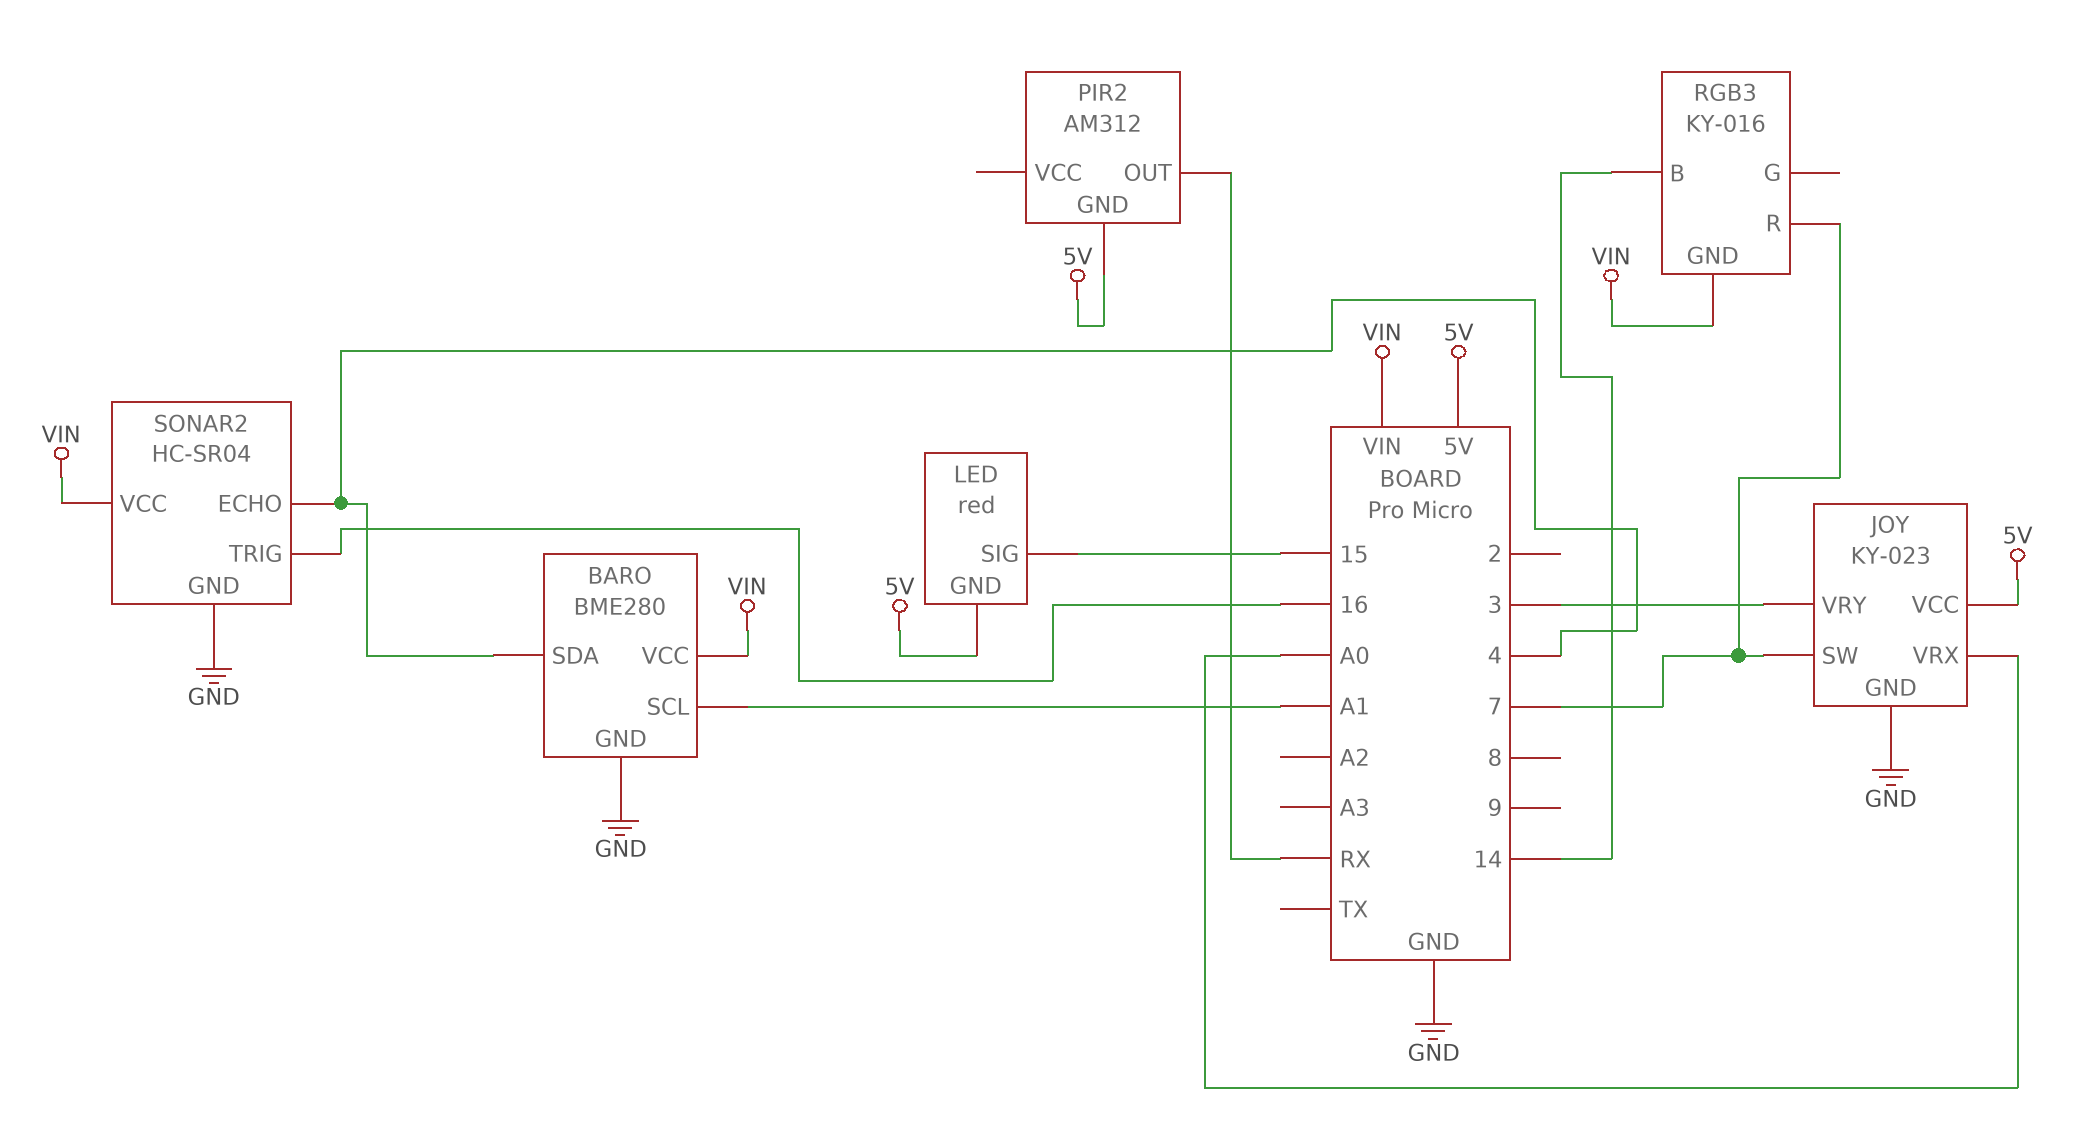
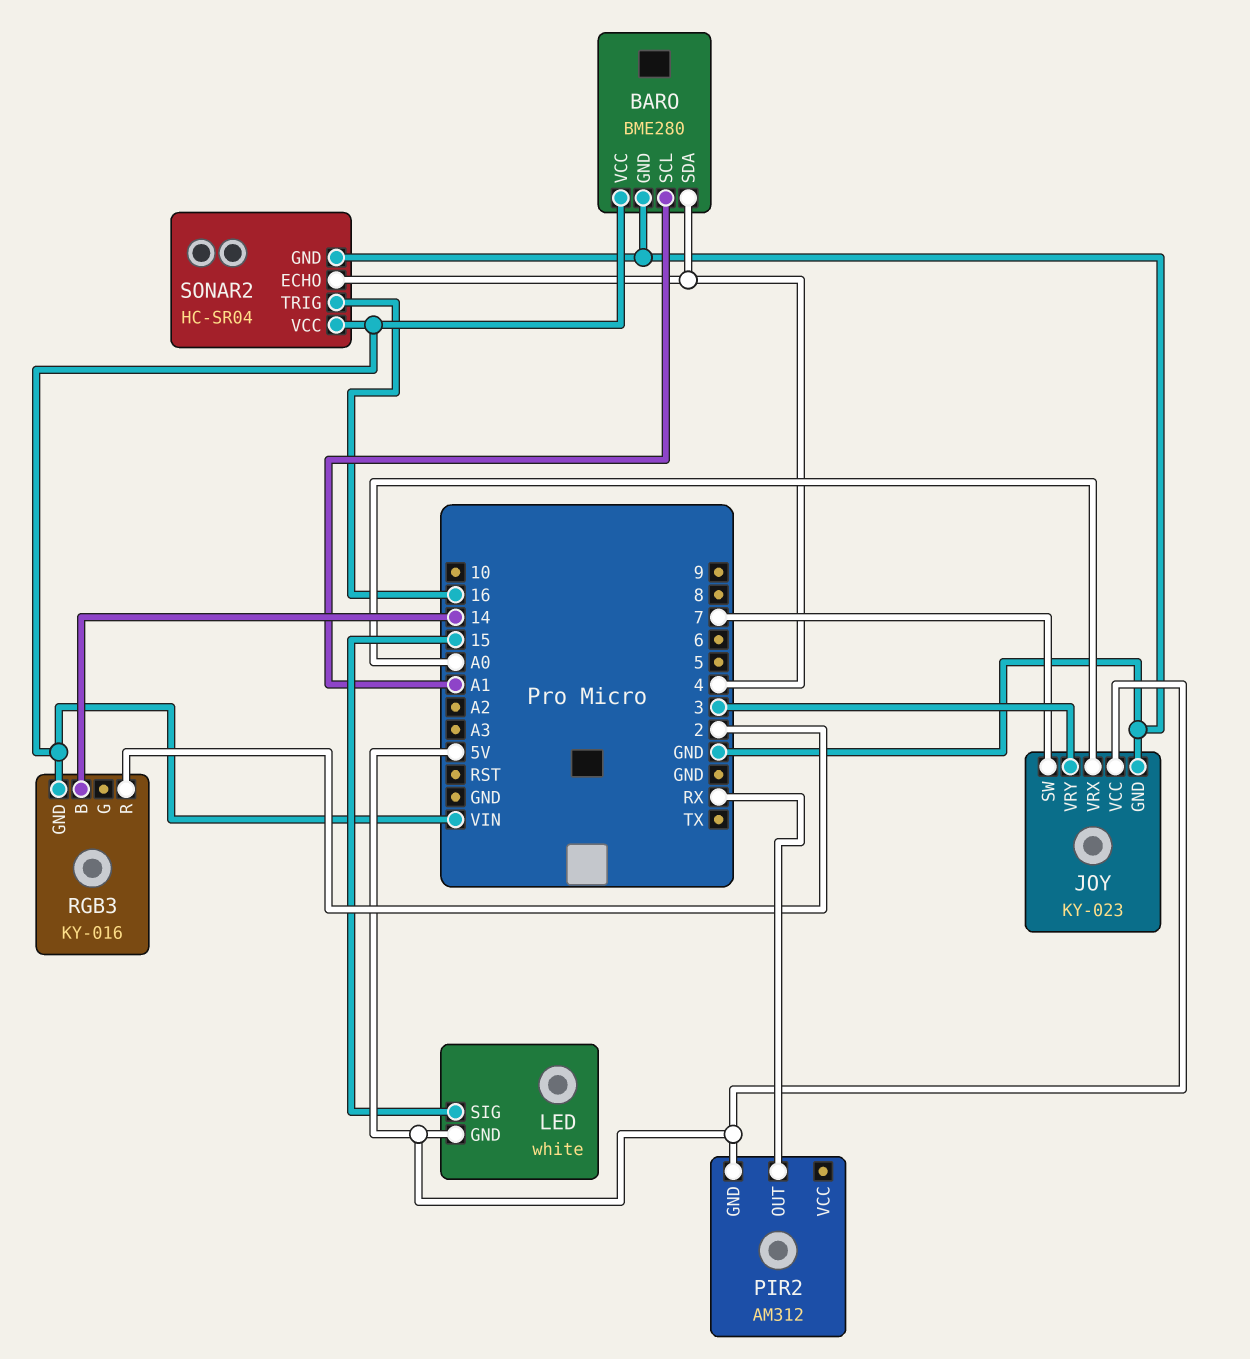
LED: red -> white
RGB3 pin R: 7 -> 2

